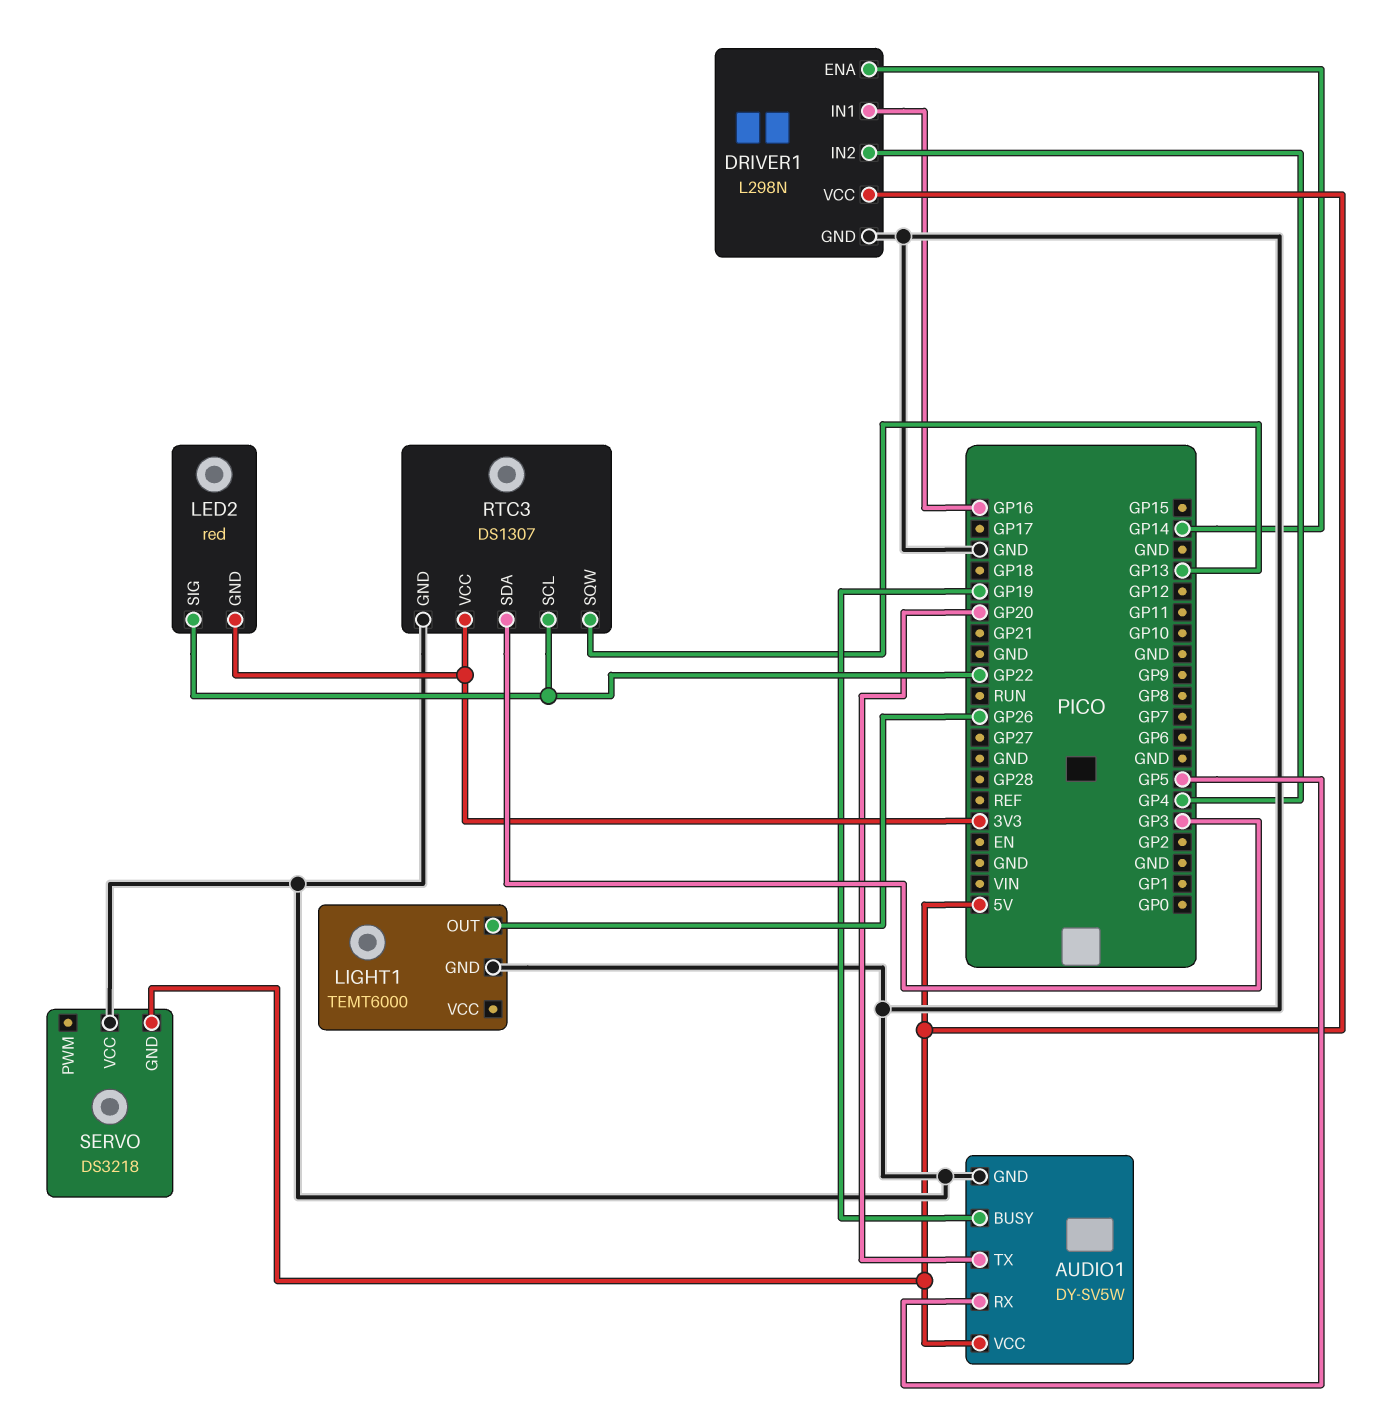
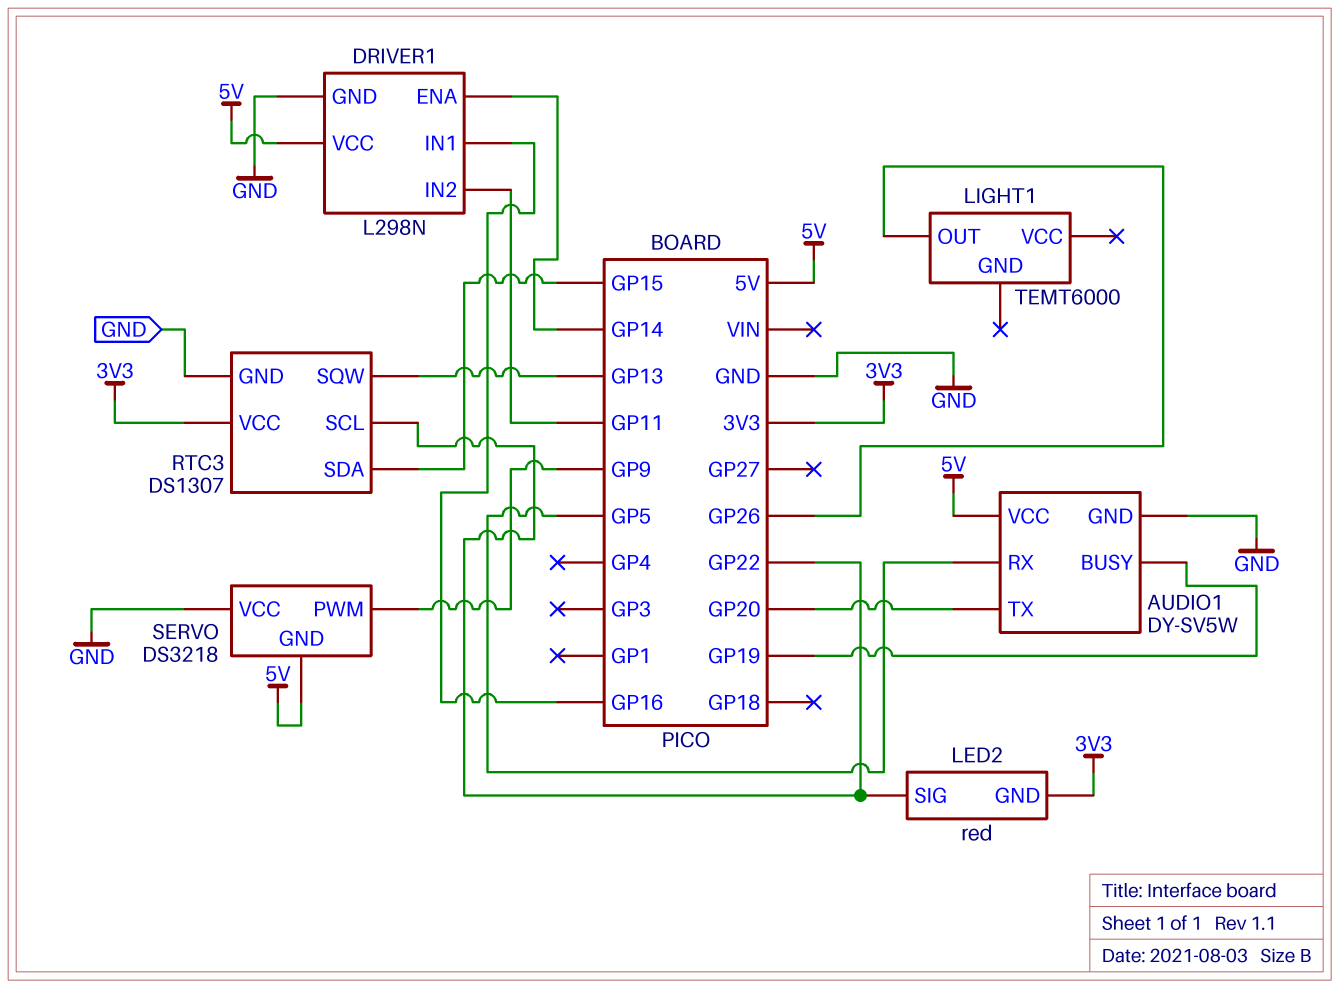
DRIVER1 pin IN2: GP4 -> GP11
LIGHT1 pin GND: GND -> none
RTC3 pin SDA: GP3 -> GP15
SERVO pin PWM: none -> GP9

